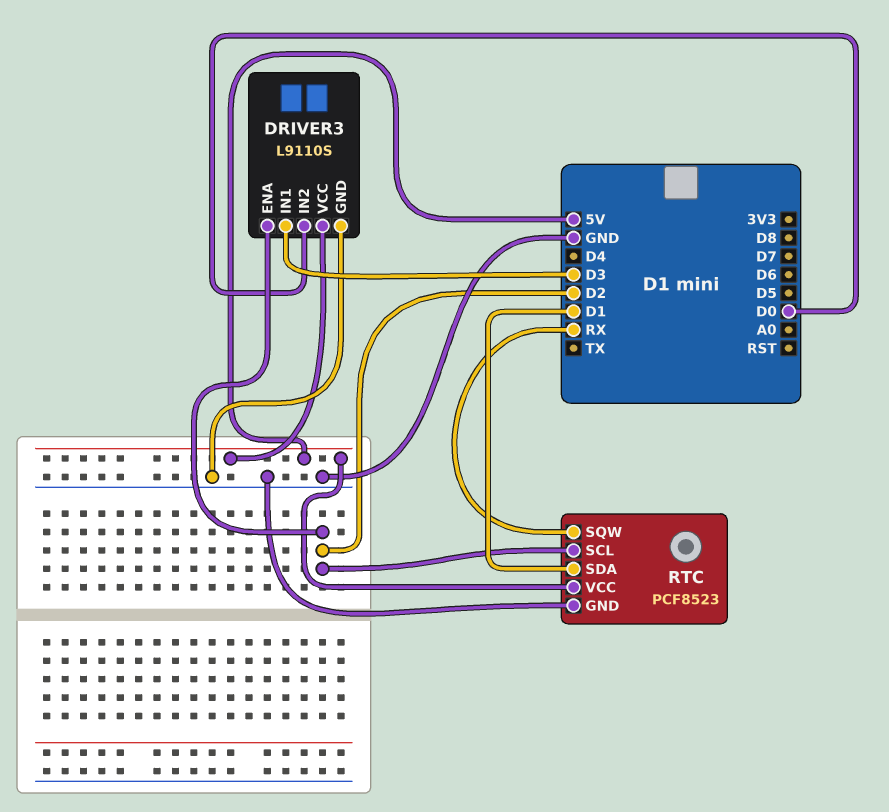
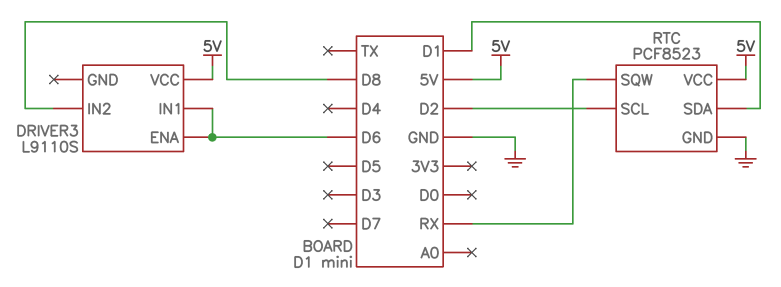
DRIVER3 pin ENA: D2 -> D6
DRIVER3 pin GND: GND -> none
DRIVER3 pin IN1: D3 -> D6
DRIVER3 pin IN2: D0 -> D8

